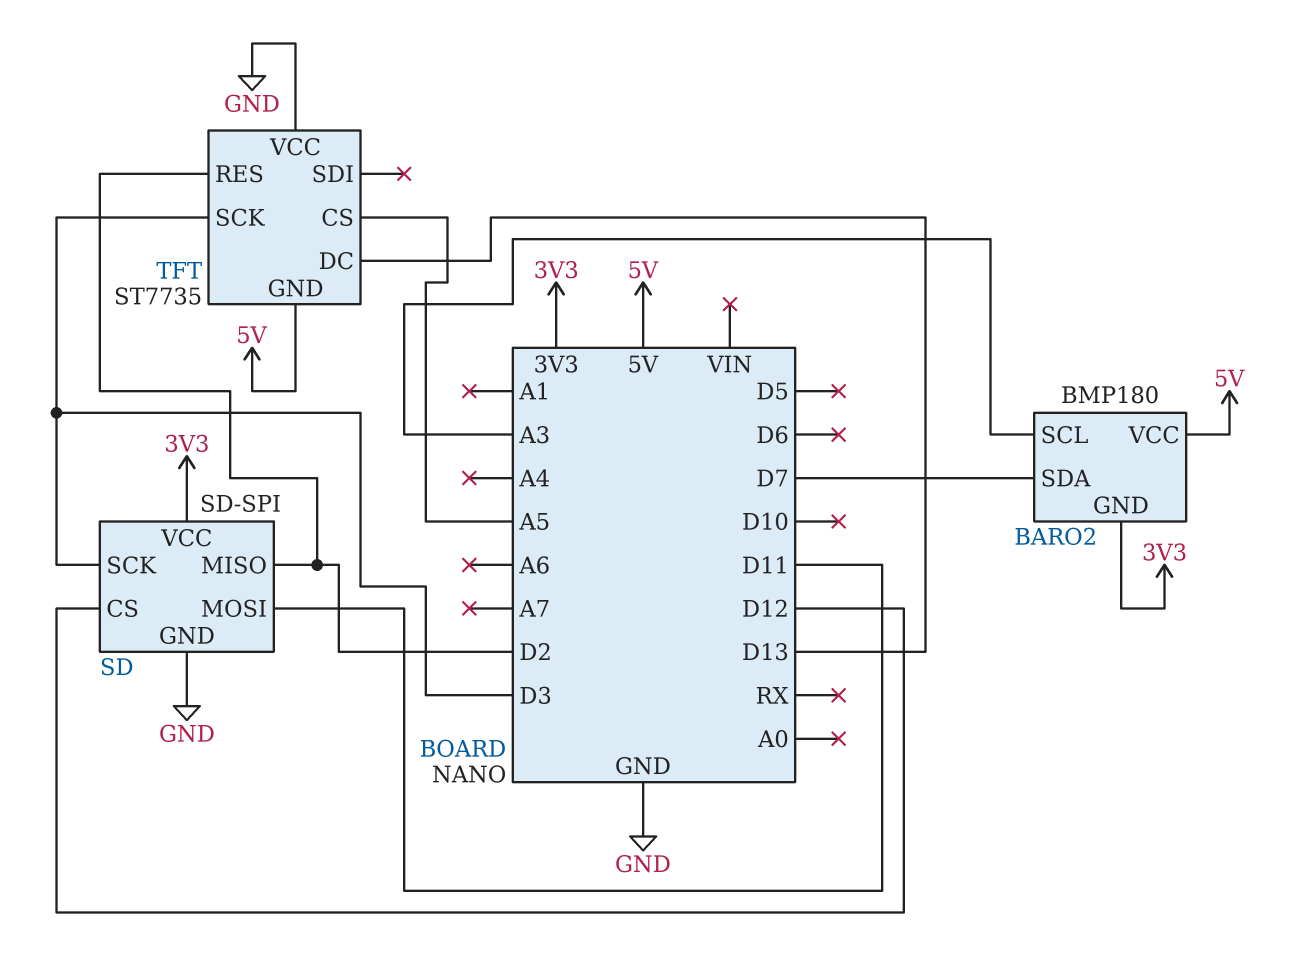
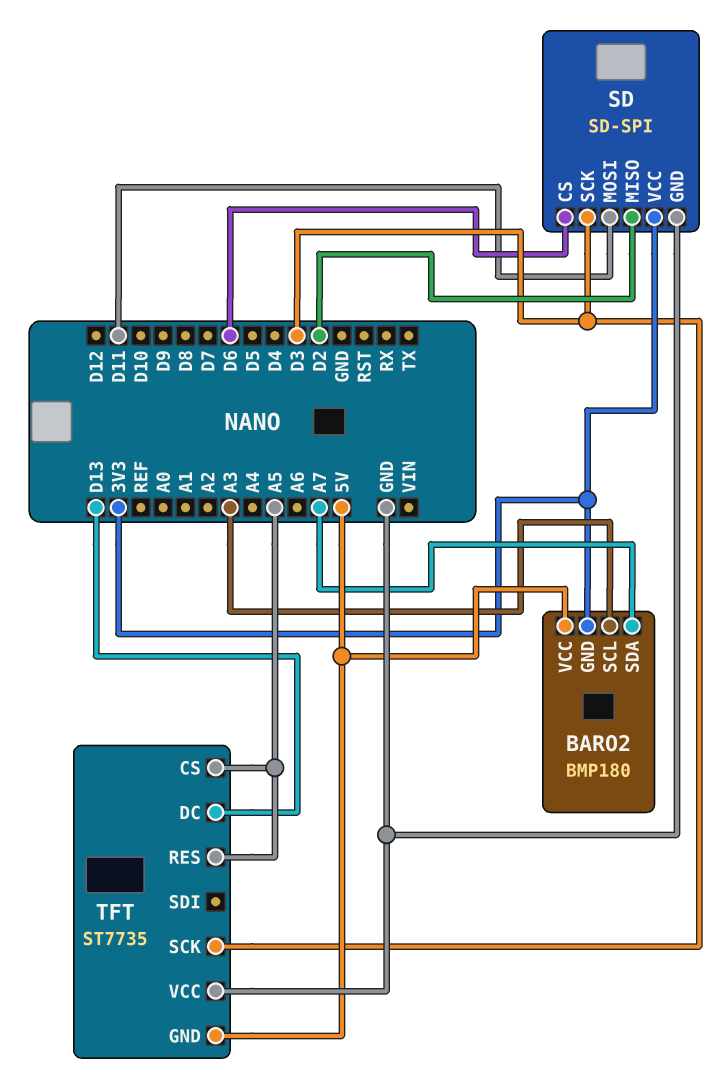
BARO2 pin SDA: D7 -> A7
SD pin CS: D12 -> D6
TFT pin RES: D2 -> A5

